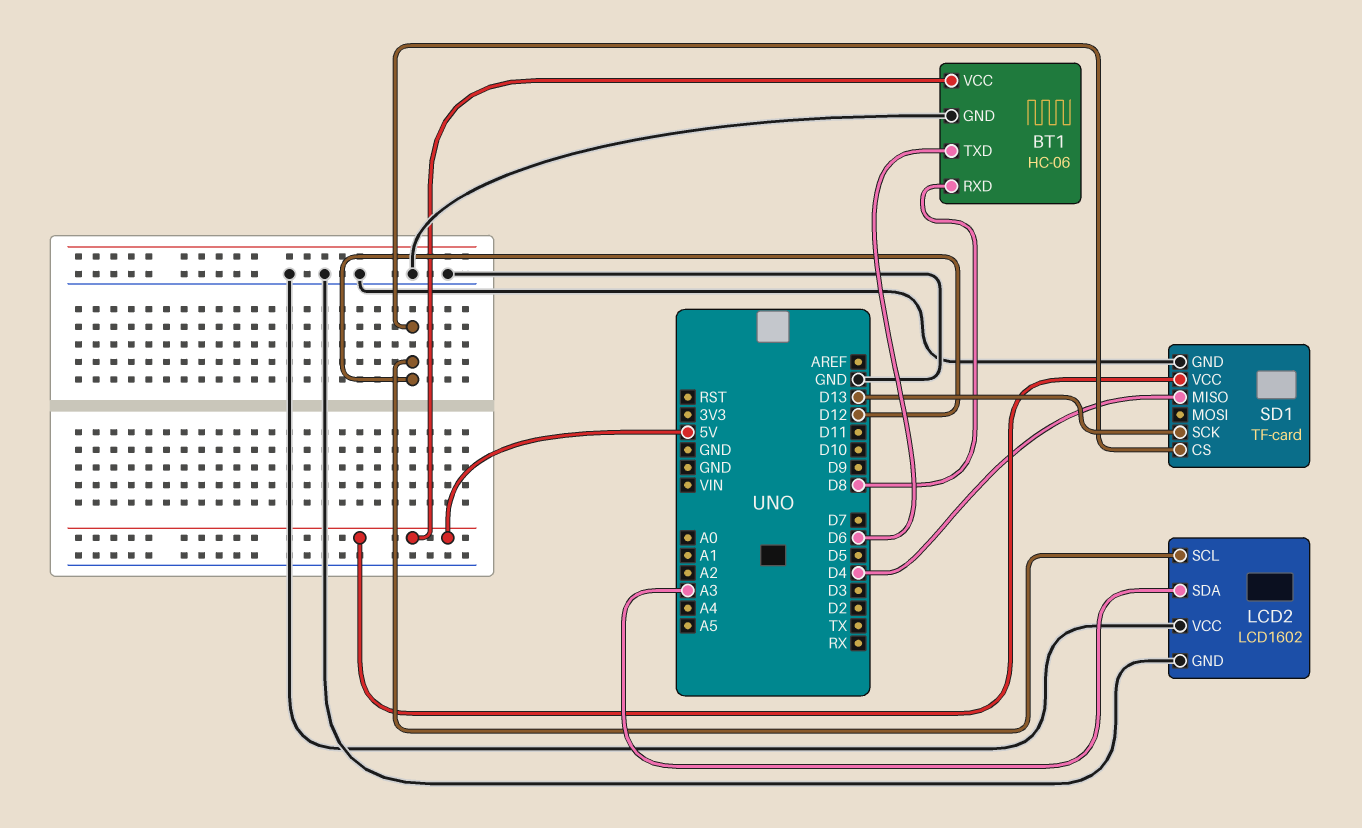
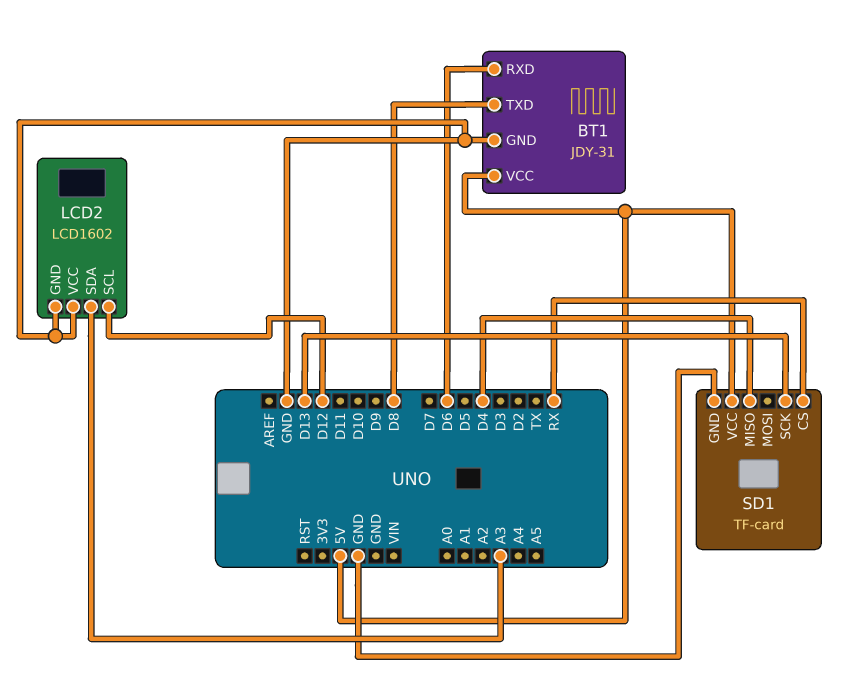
BT1: HC-06 -> JDY-31
BT1 pin RXD: D8 -> D6
BT1 pin TXD: D6 -> D8
SD1 pin CS: D12 -> RX

